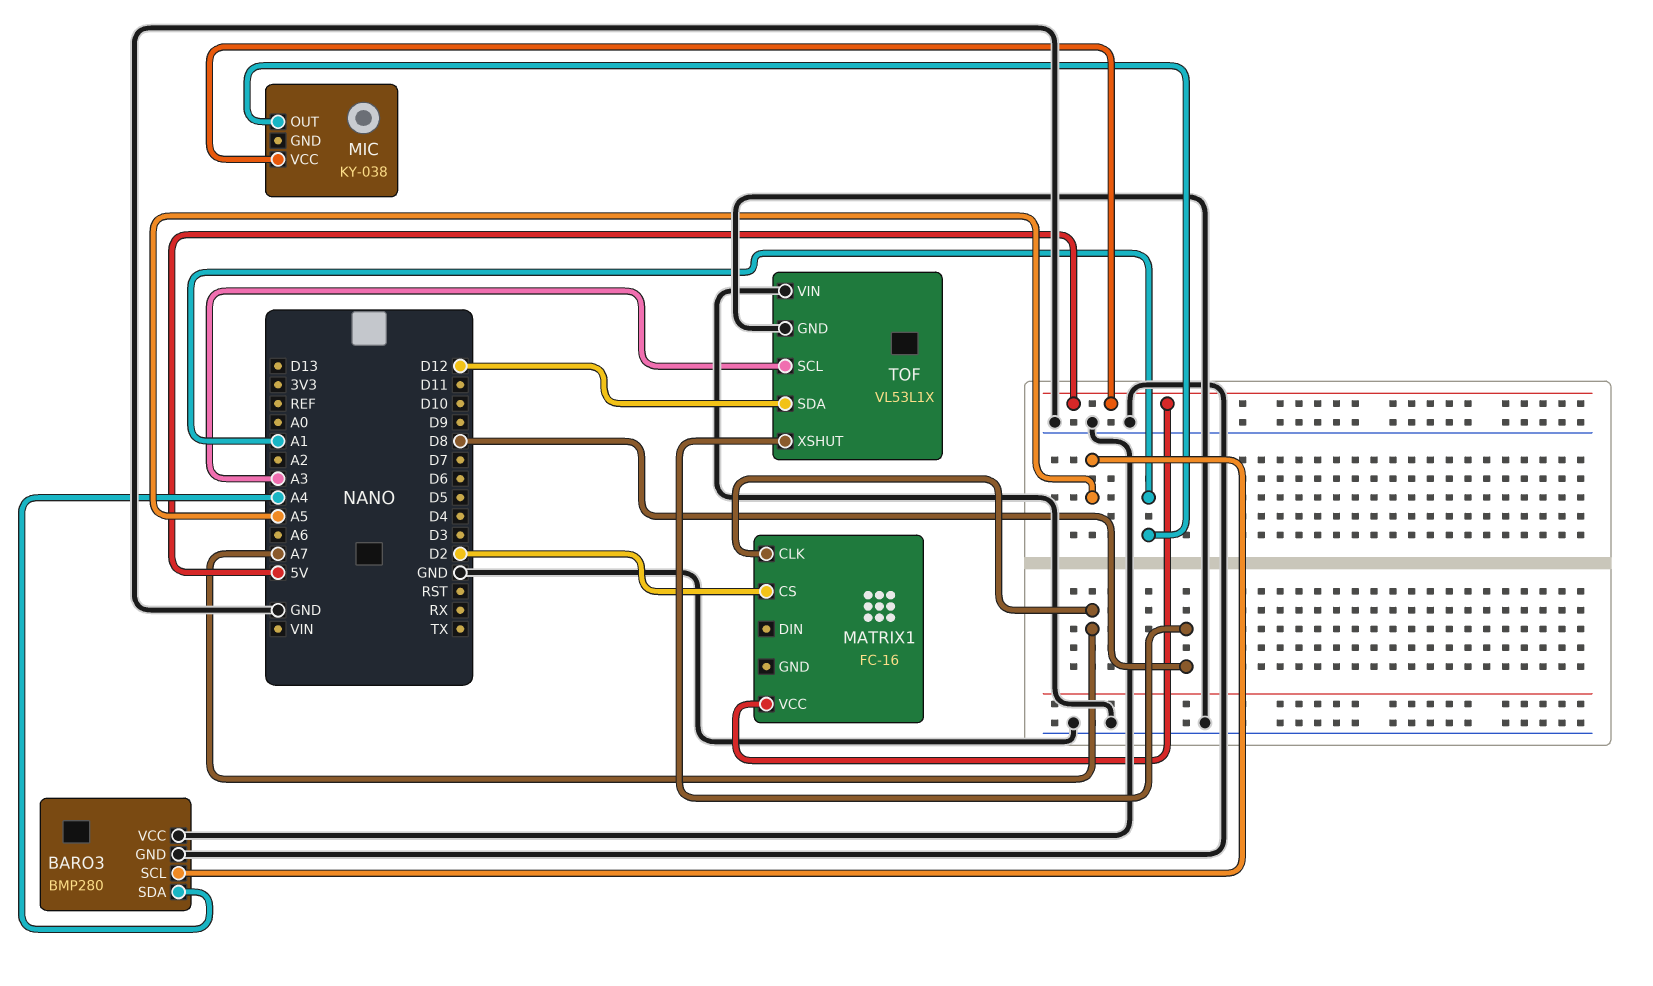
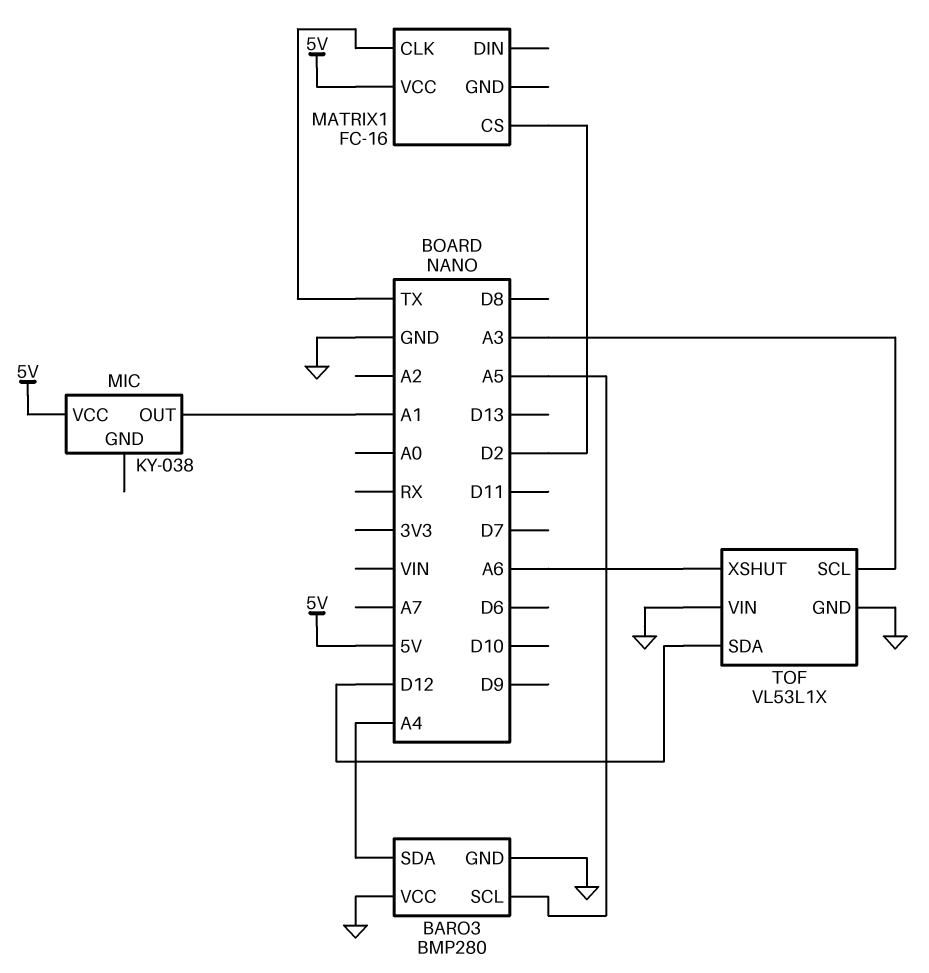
MATRIX1 pin CLK: A7 -> TX
TOF pin XSHUT: D8 -> A6

